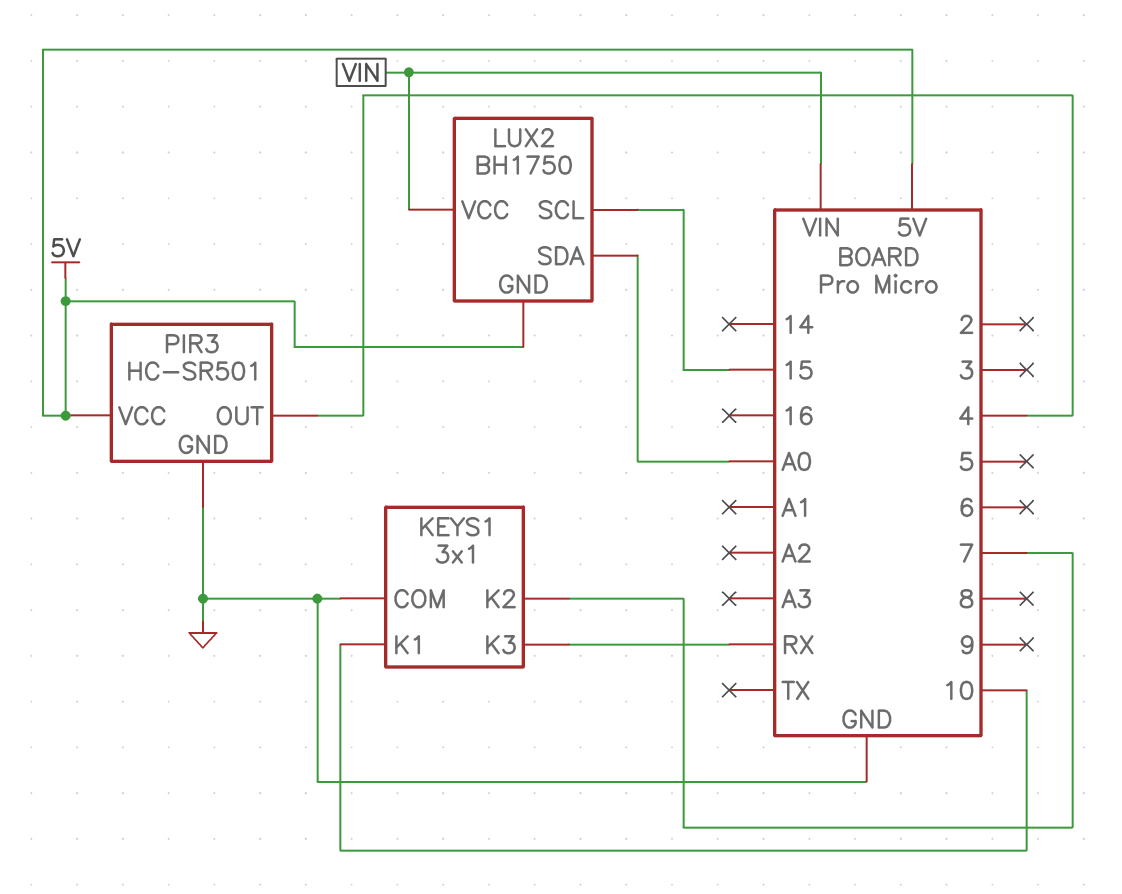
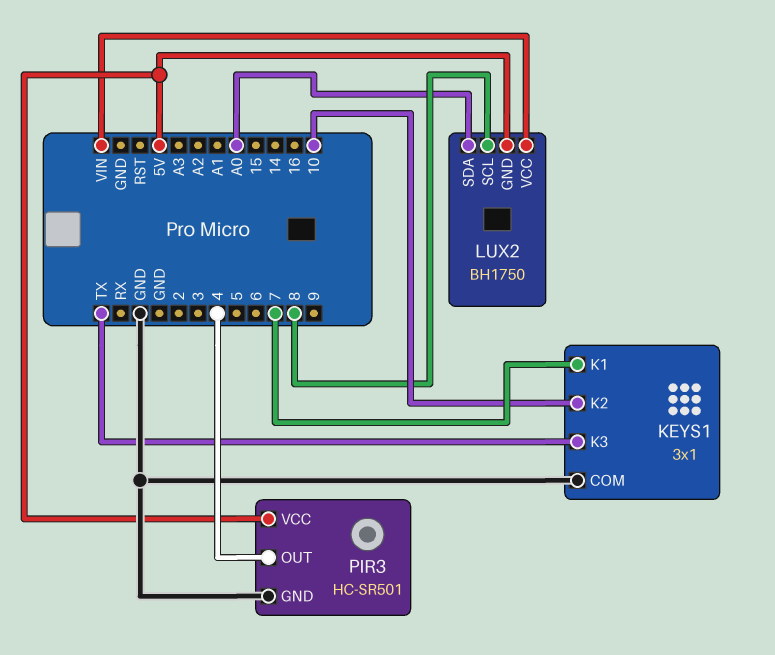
KEYS1 pin K1: 10 -> 7
KEYS1 pin K2: 7 -> 10
KEYS1 pin K3: RX -> TX
LUX2 pin SCL: 15 -> 8

